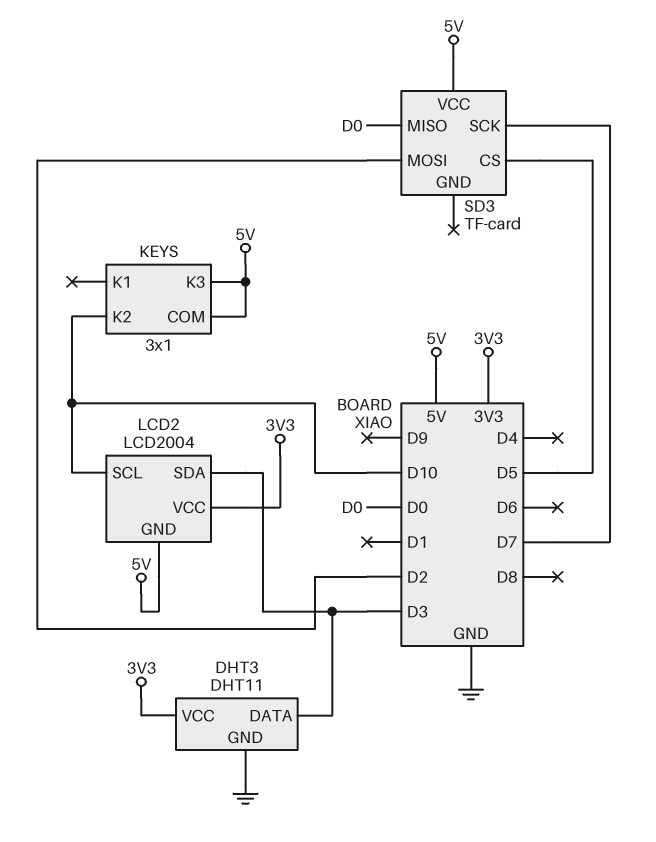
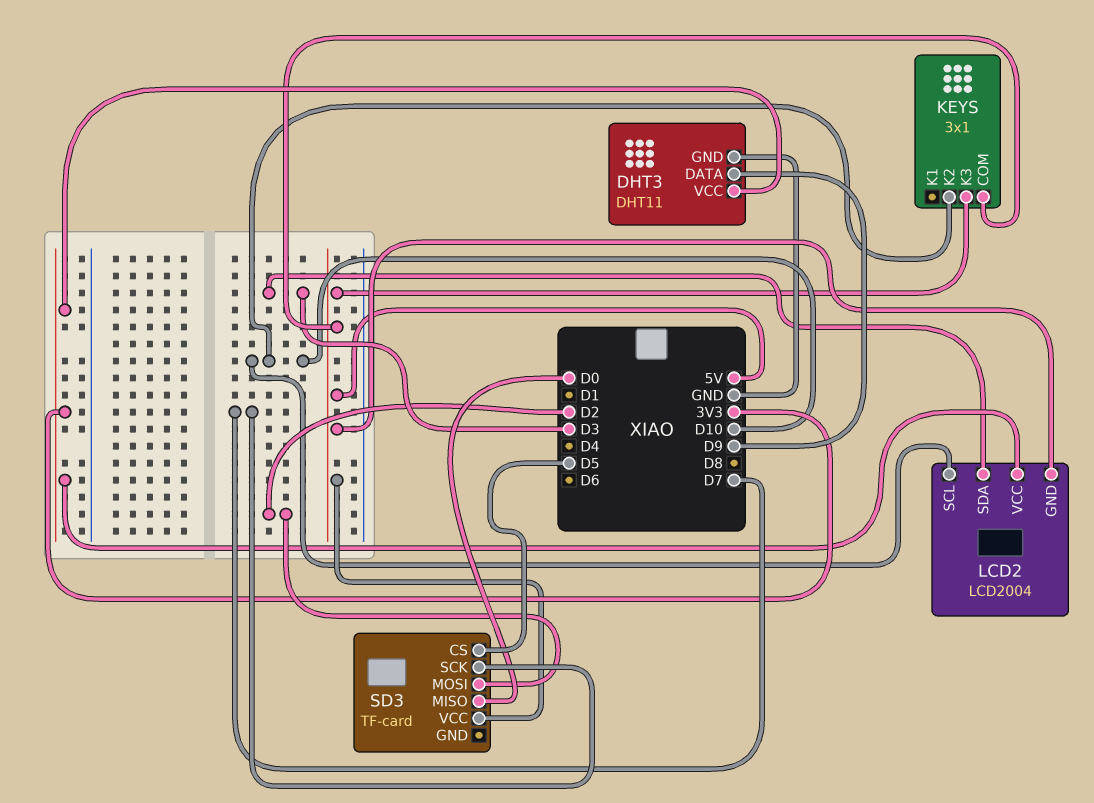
DHT3 pin DATA: D3 -> D9

